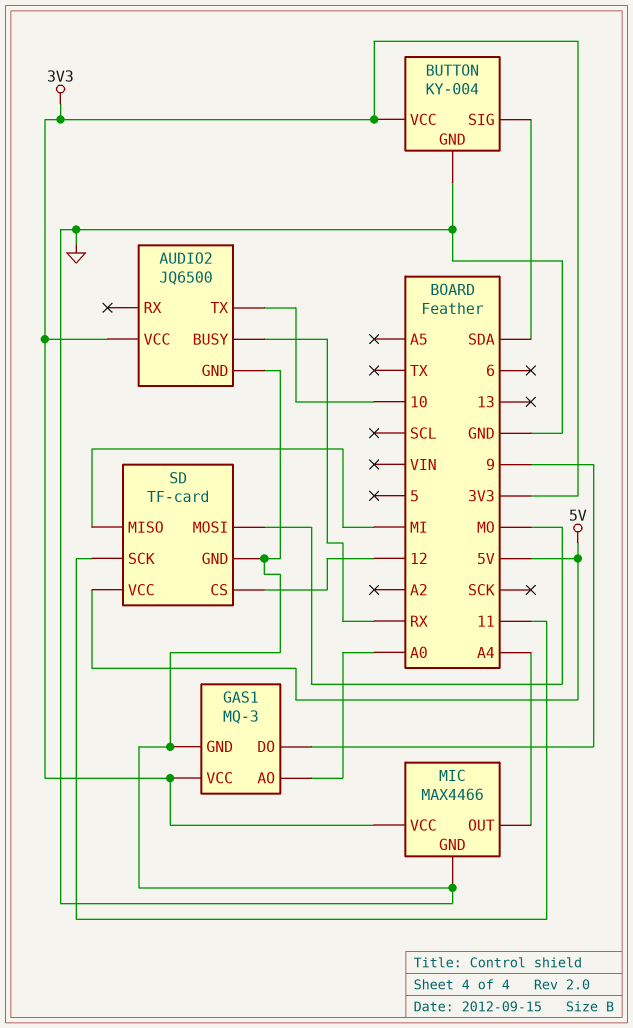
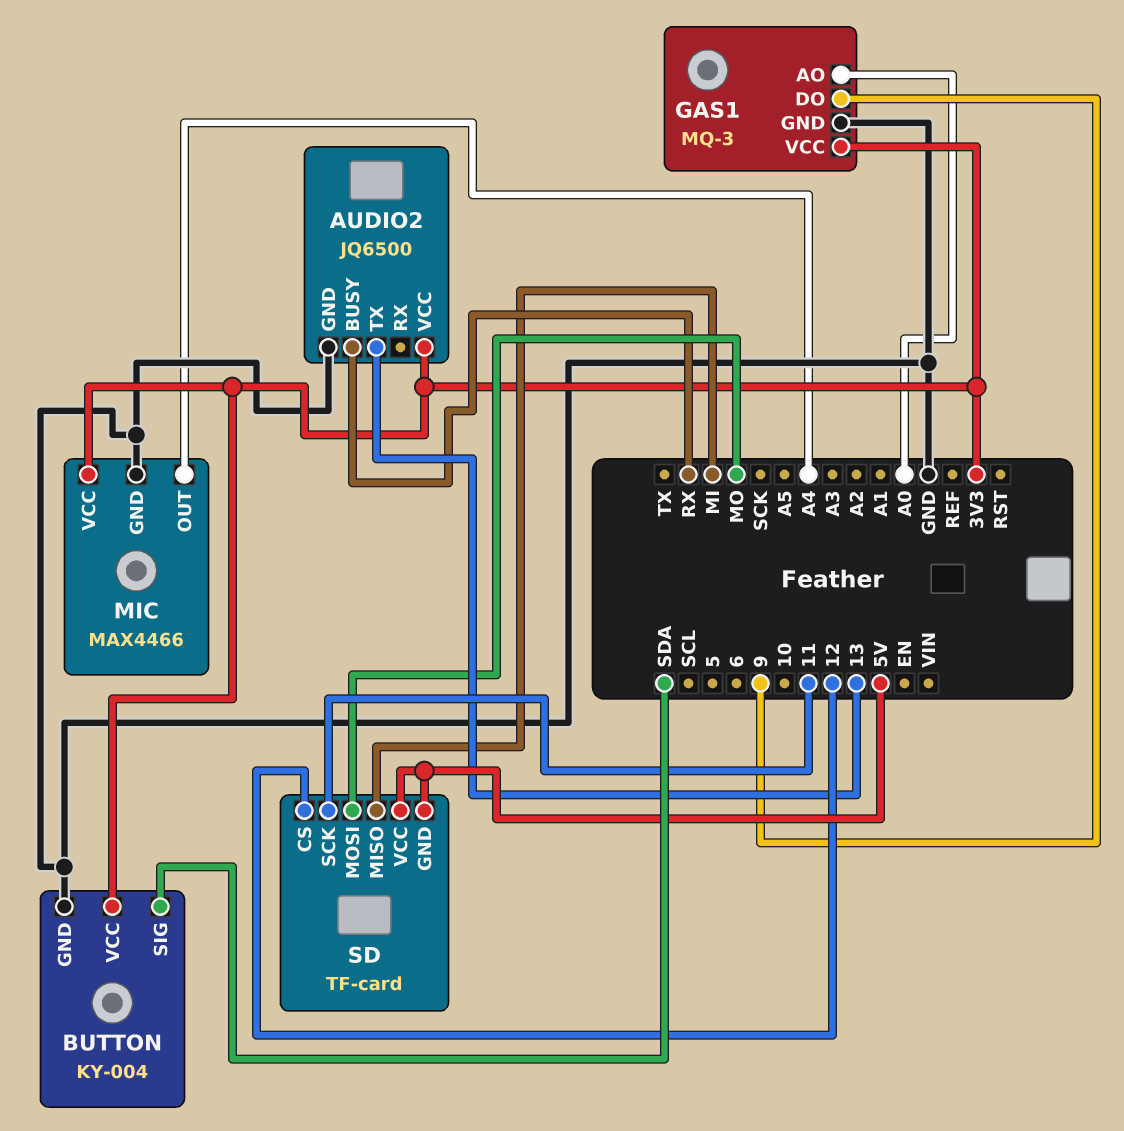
AUDIO2 pin TX: 10 -> 13
SD pin GND: GND -> 5V

